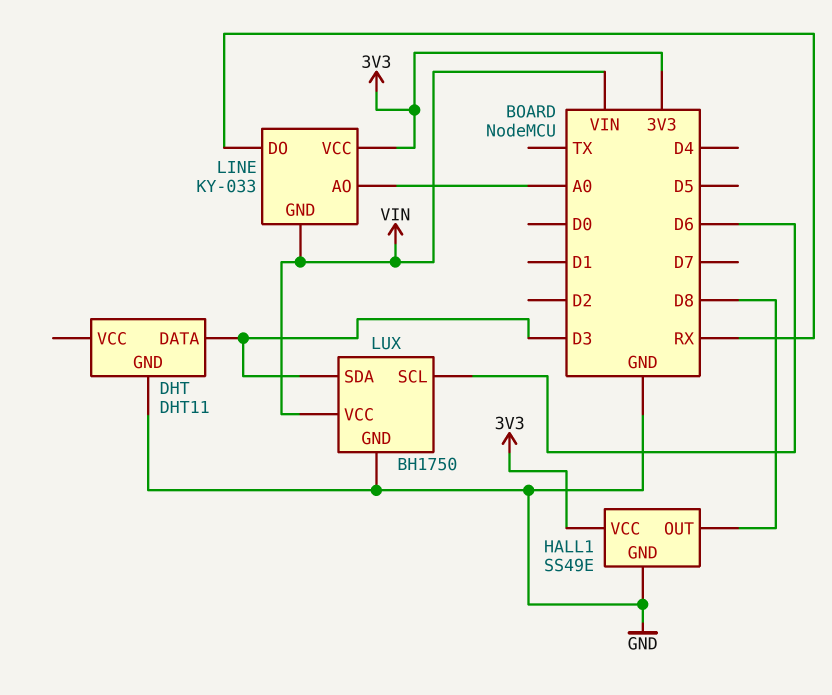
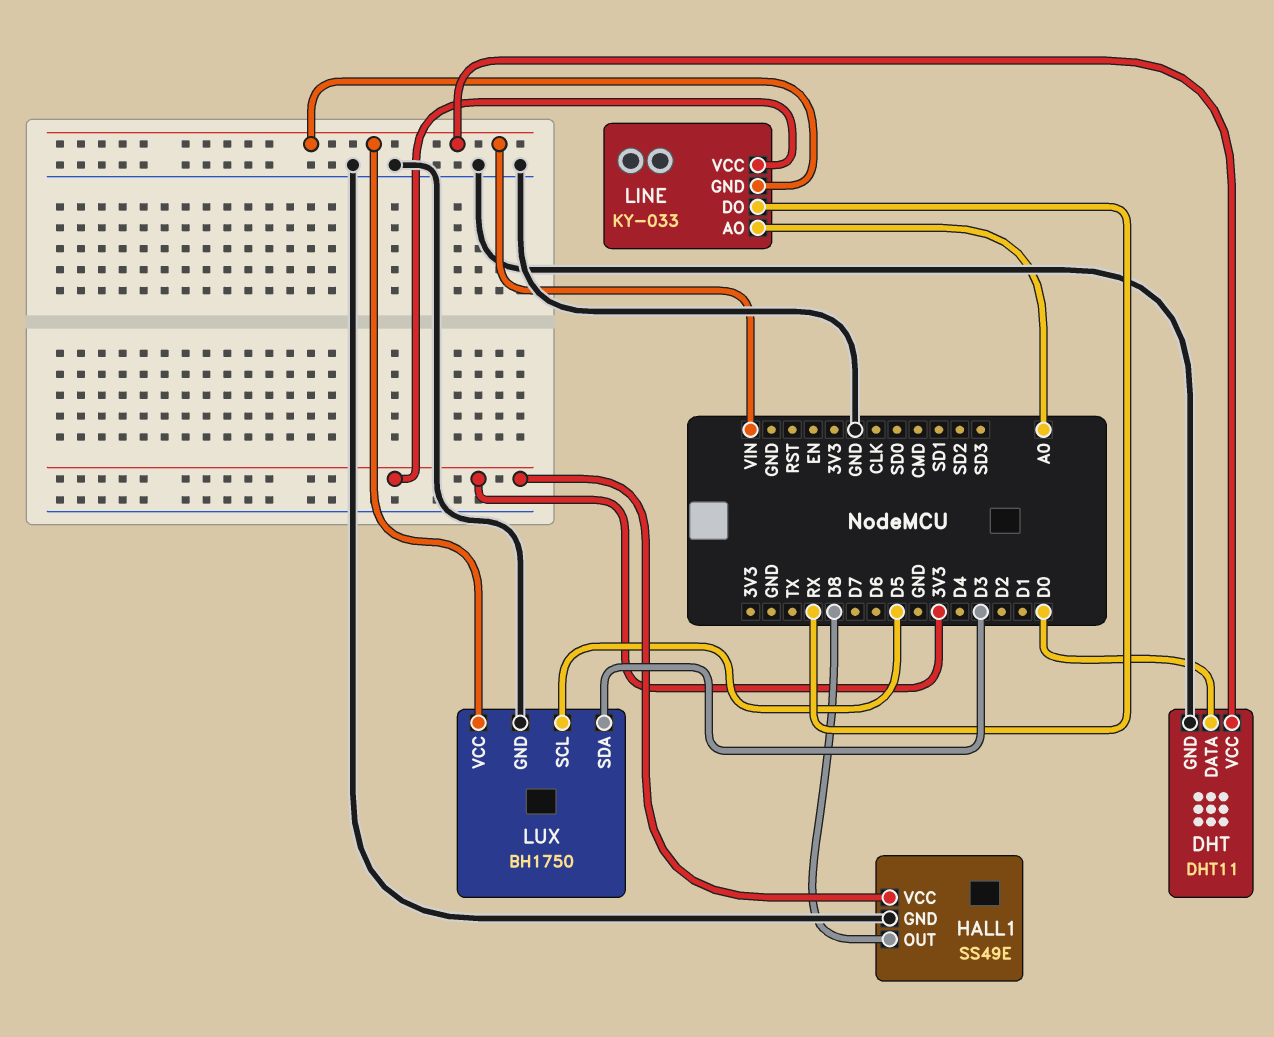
DHT pin DATA: D3 -> D0
DHT pin VCC: none -> VIN
LUX pin SCL: D6 -> D5

